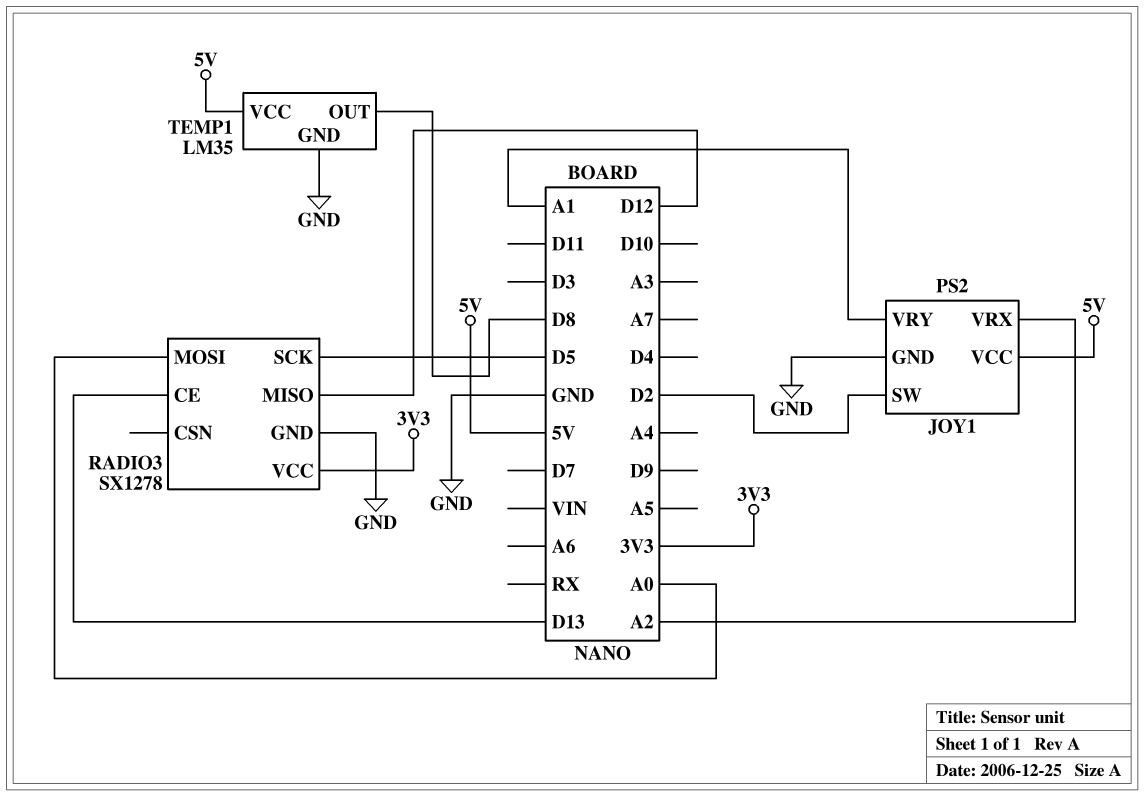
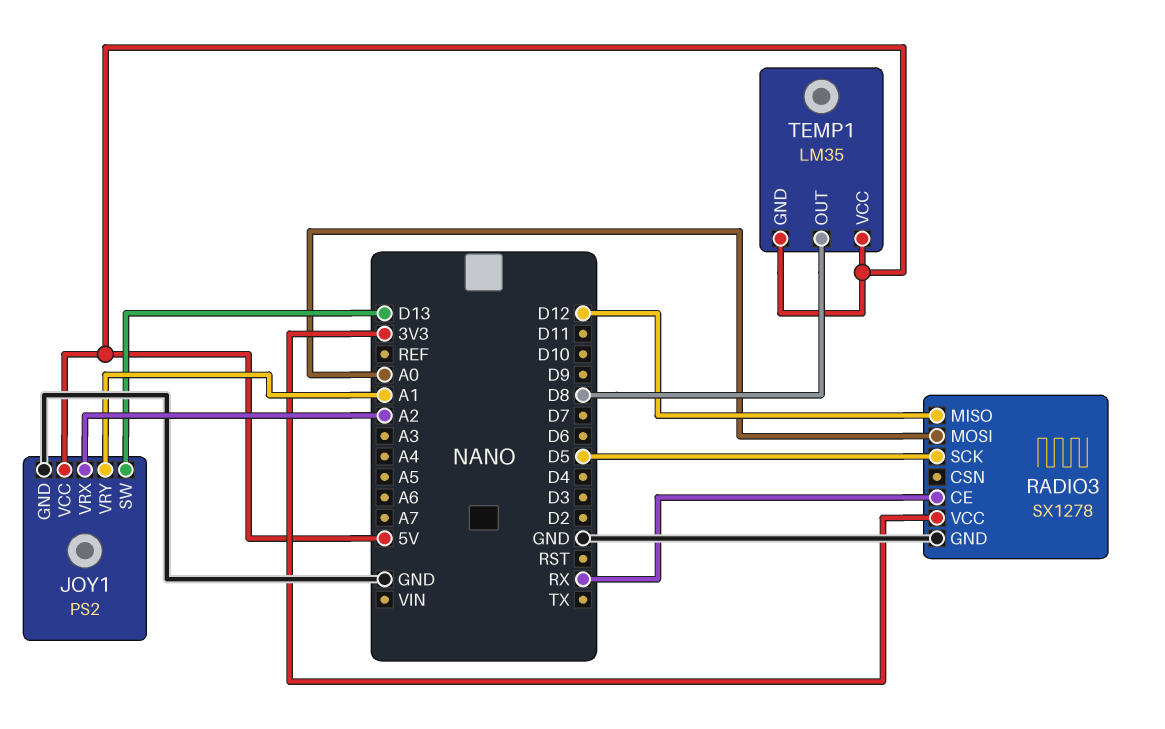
JOY1 pin SW: D2 -> D13
RADIO3 pin CE: D13 -> RX
TEMP1 pin GND: GND -> 5V

